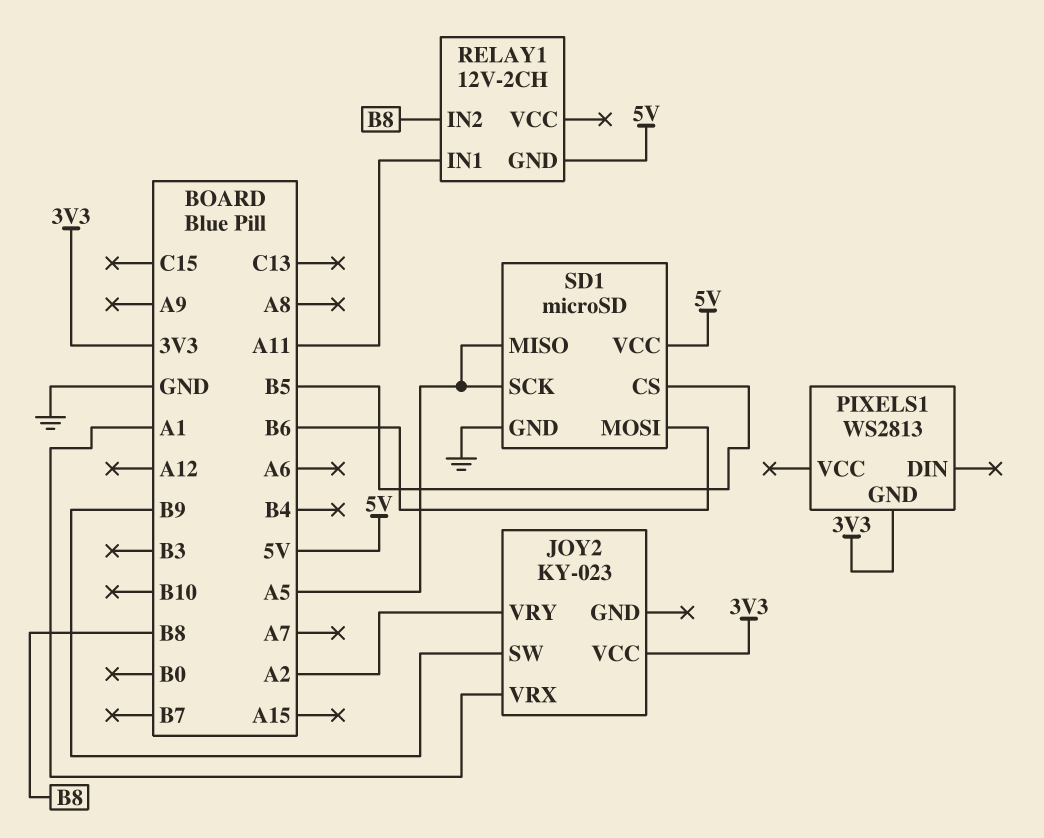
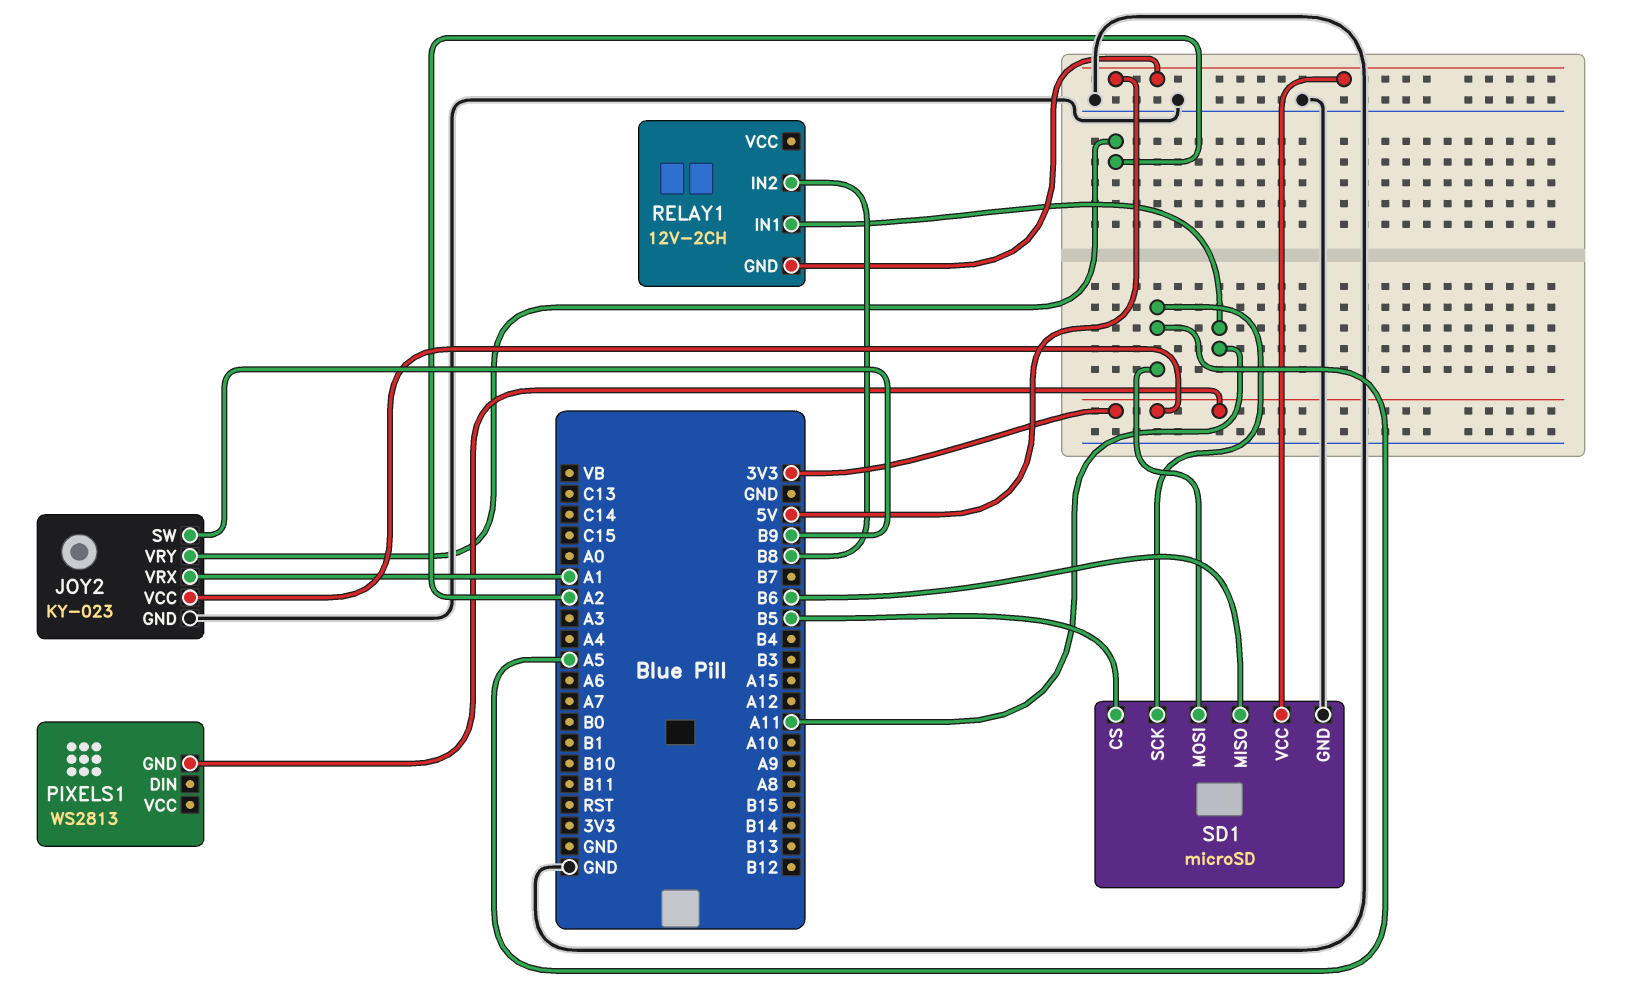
JOY2 pin GND: none -> GND
SD1 pin MISO: A5 -> B6
SD1 pin MOSI: B6 -> A5

